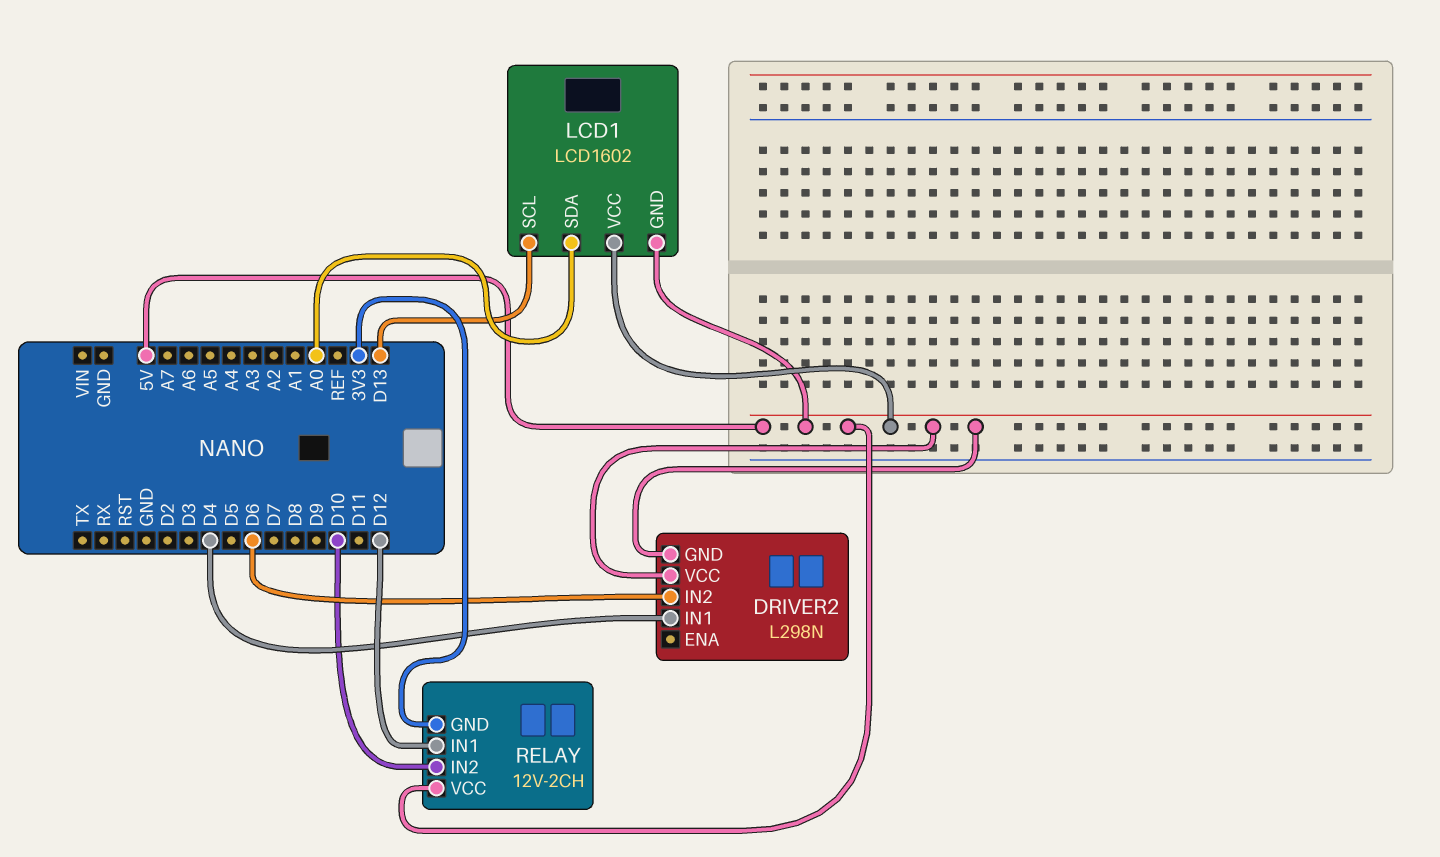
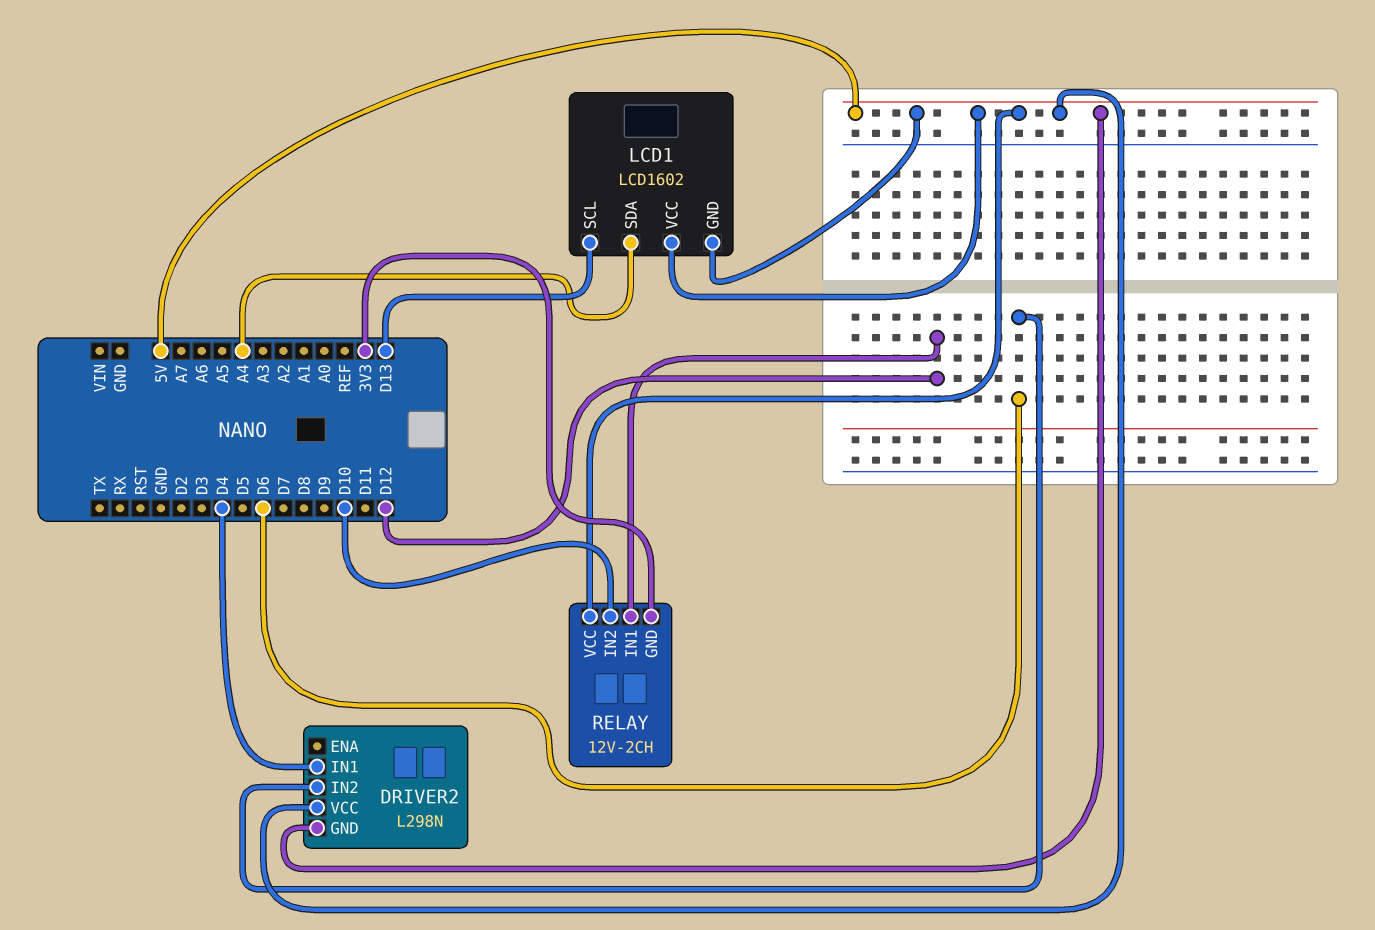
LCD1 pin SDA: A0 -> A4

